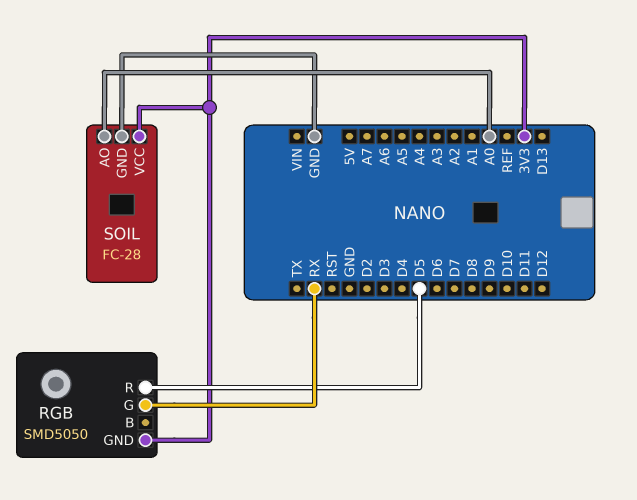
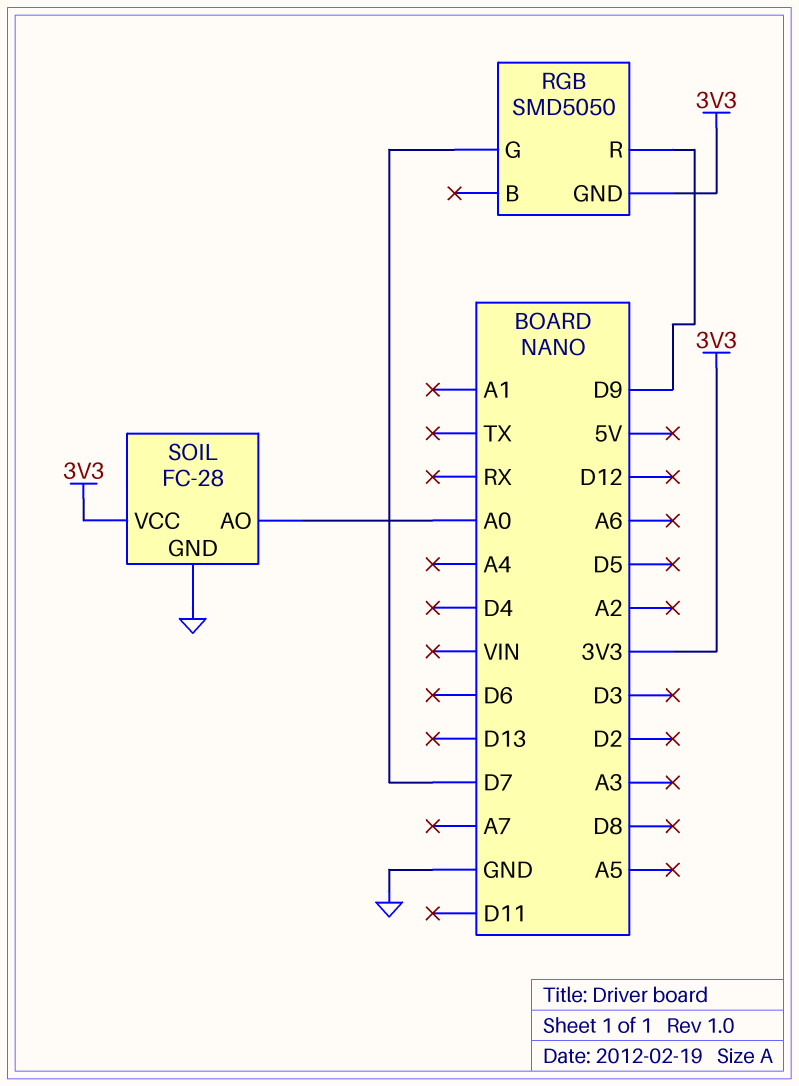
RGB pin G: RX -> D7
RGB pin R: D5 -> D9

